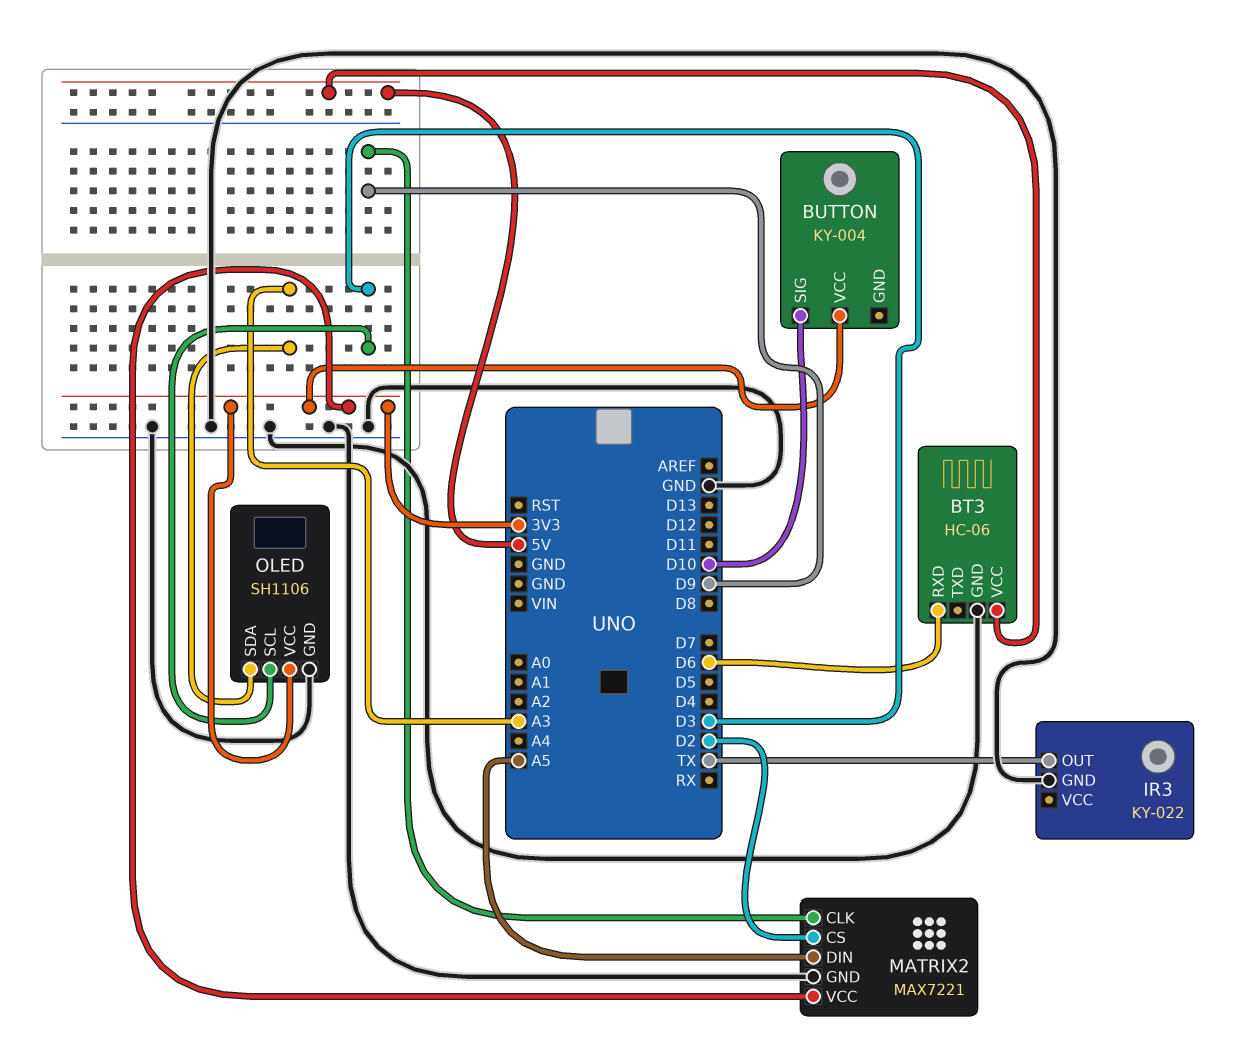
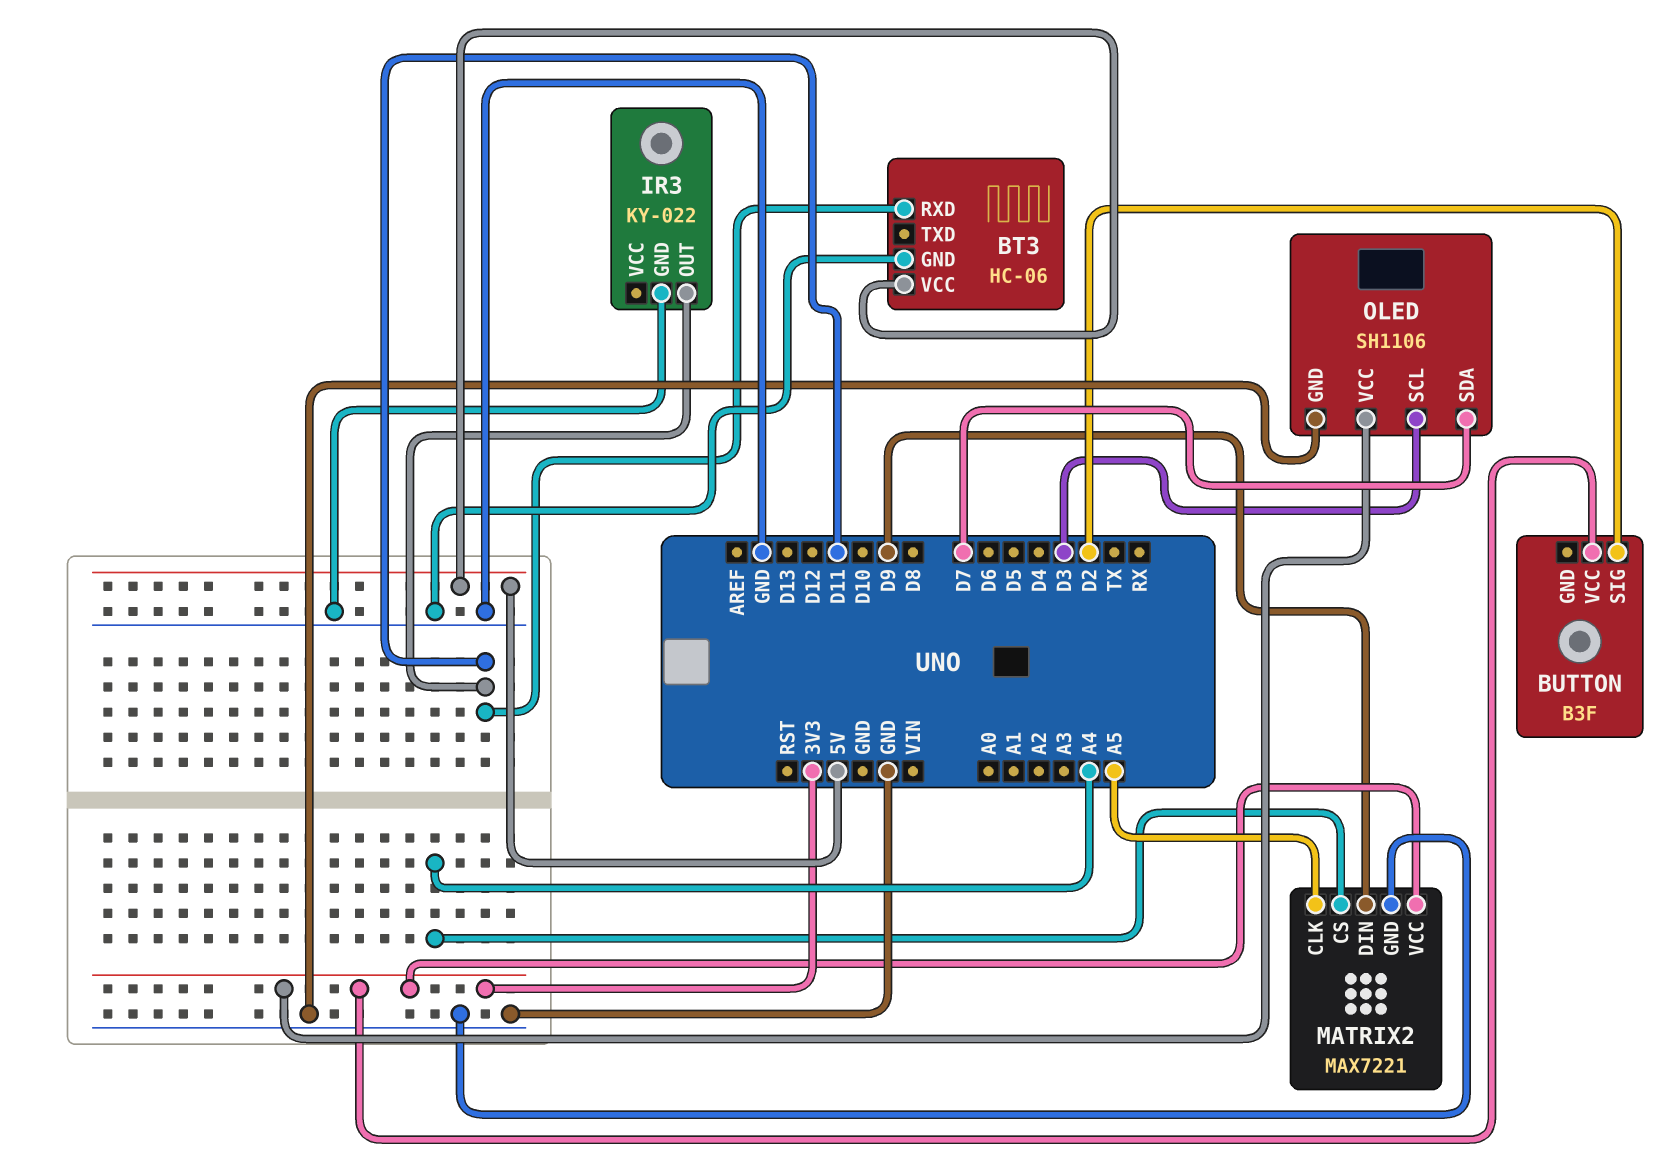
BT3 pin RXD: D6 -> D11
BUTTON: KY-004 -> B3F
BUTTON pin SIG: D10 -> D2
IR3 pin OUT: TX -> D11
MATRIX2 pin CLK: D9 -> A5
MATRIX2 pin CS: D2 -> A4
MATRIX2 pin DIN: A5 -> D9
OLED pin SDA: A3 -> D7

